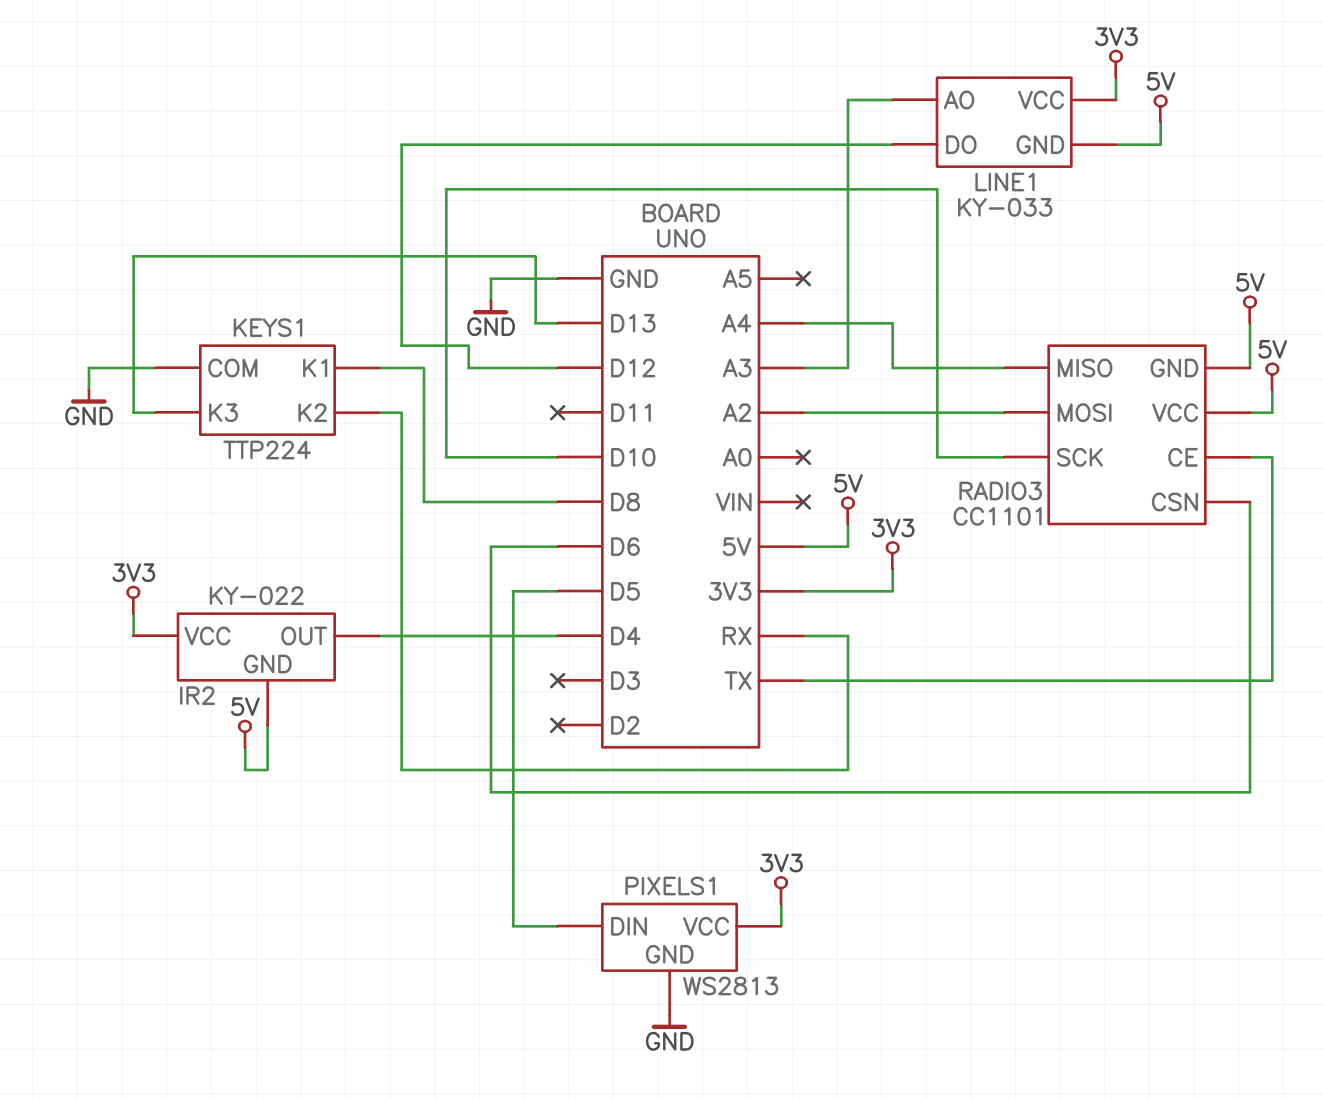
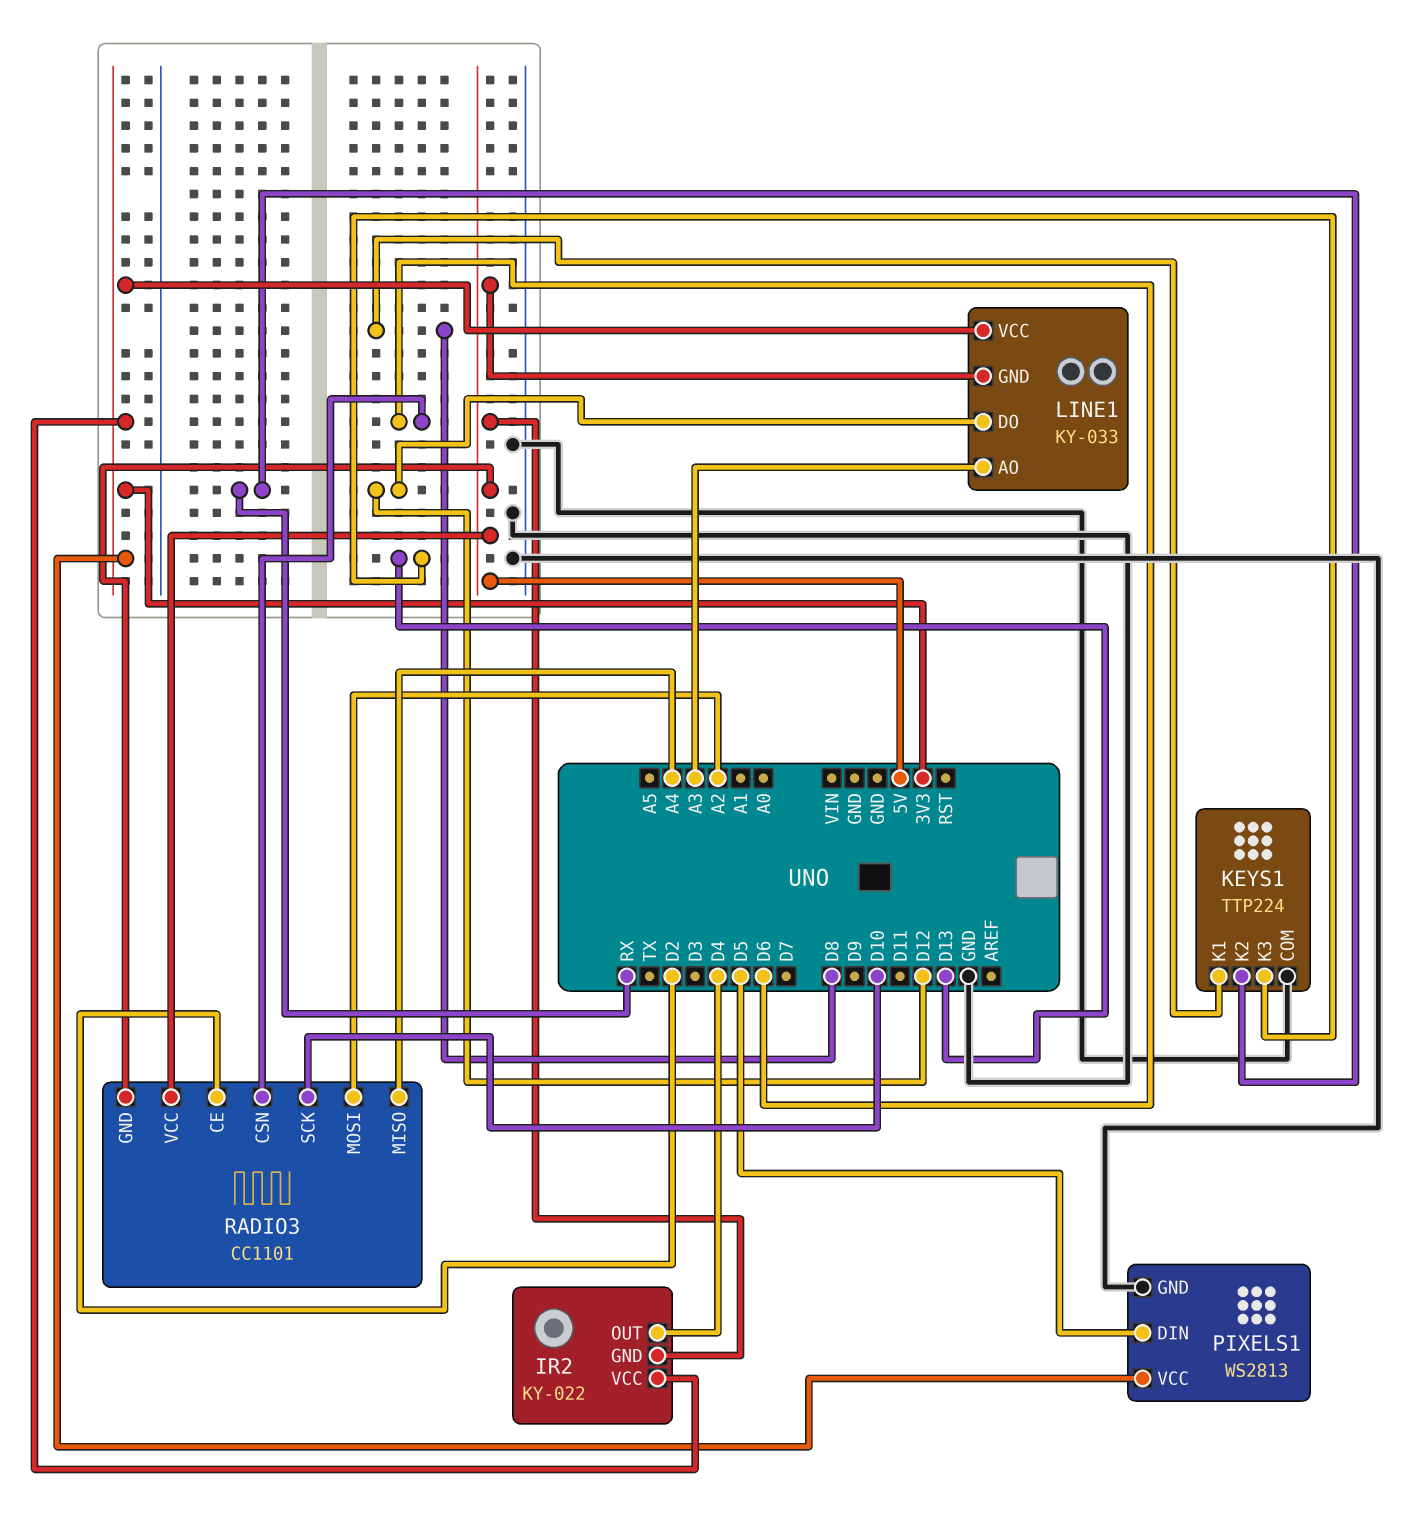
RADIO3 pin CE: TX -> D2

